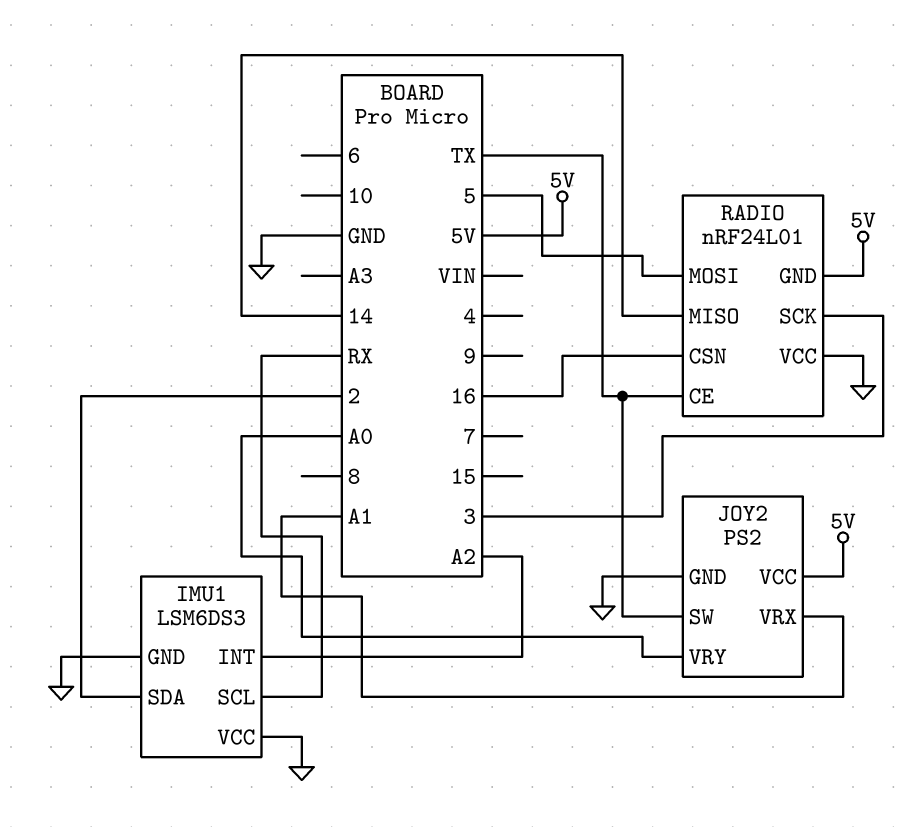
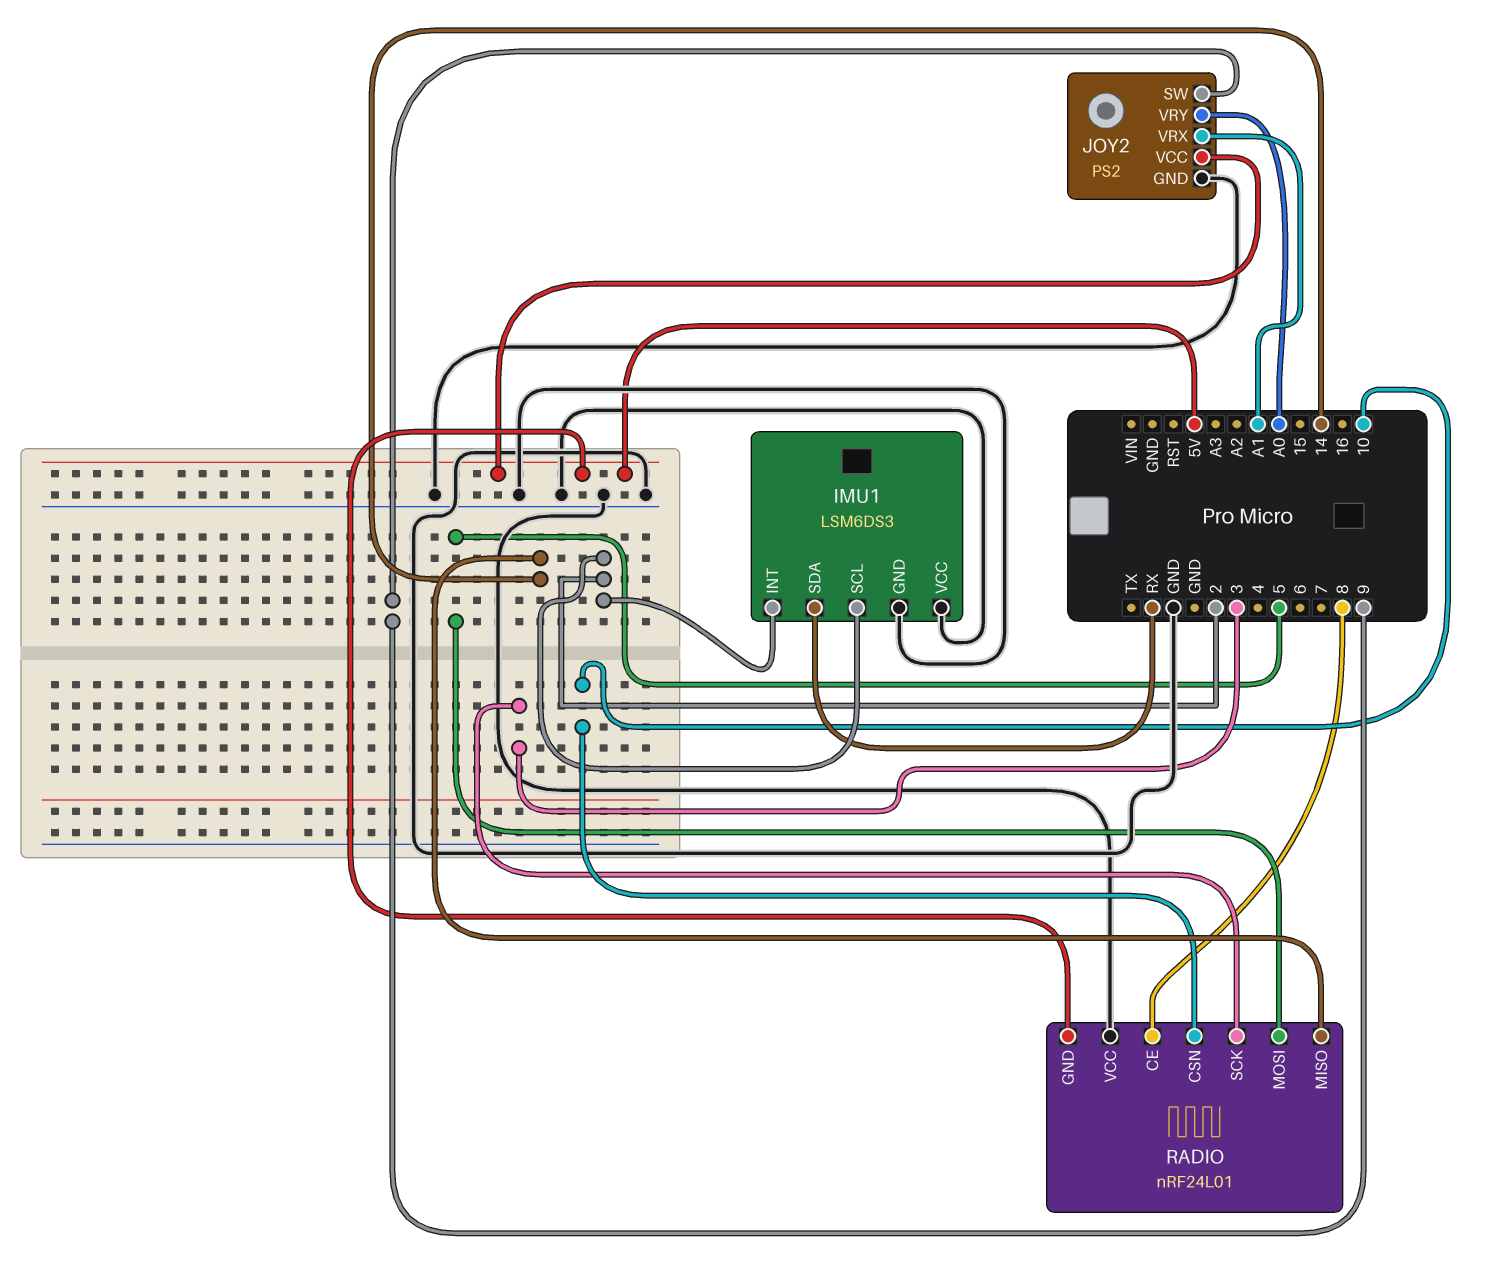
IMU1 pin INT: A2 -> 2
IMU1 pin SCL: RX -> 2
IMU1 pin SDA: 2 -> RX
JOY2 pin SW: TX -> 9
RADIO pin CE: TX -> 8
RADIO pin CSN: 16 -> 10

